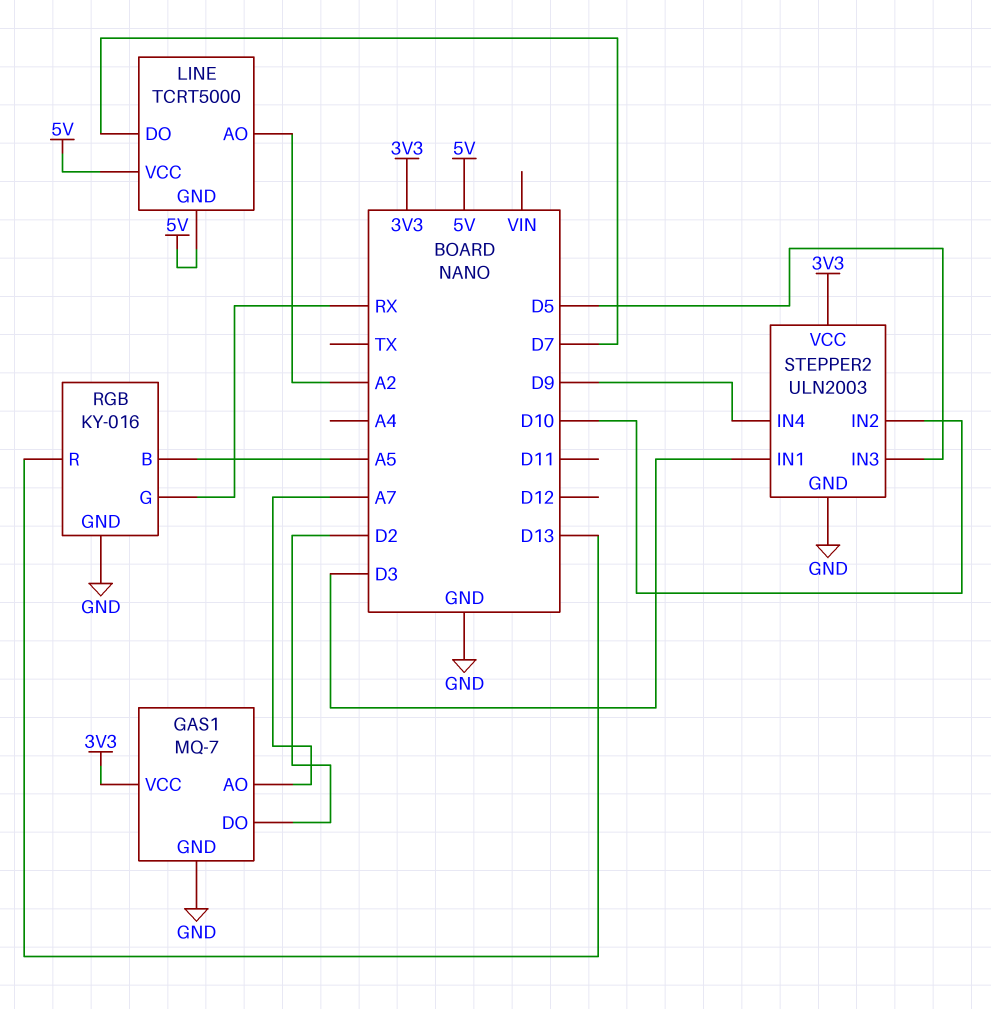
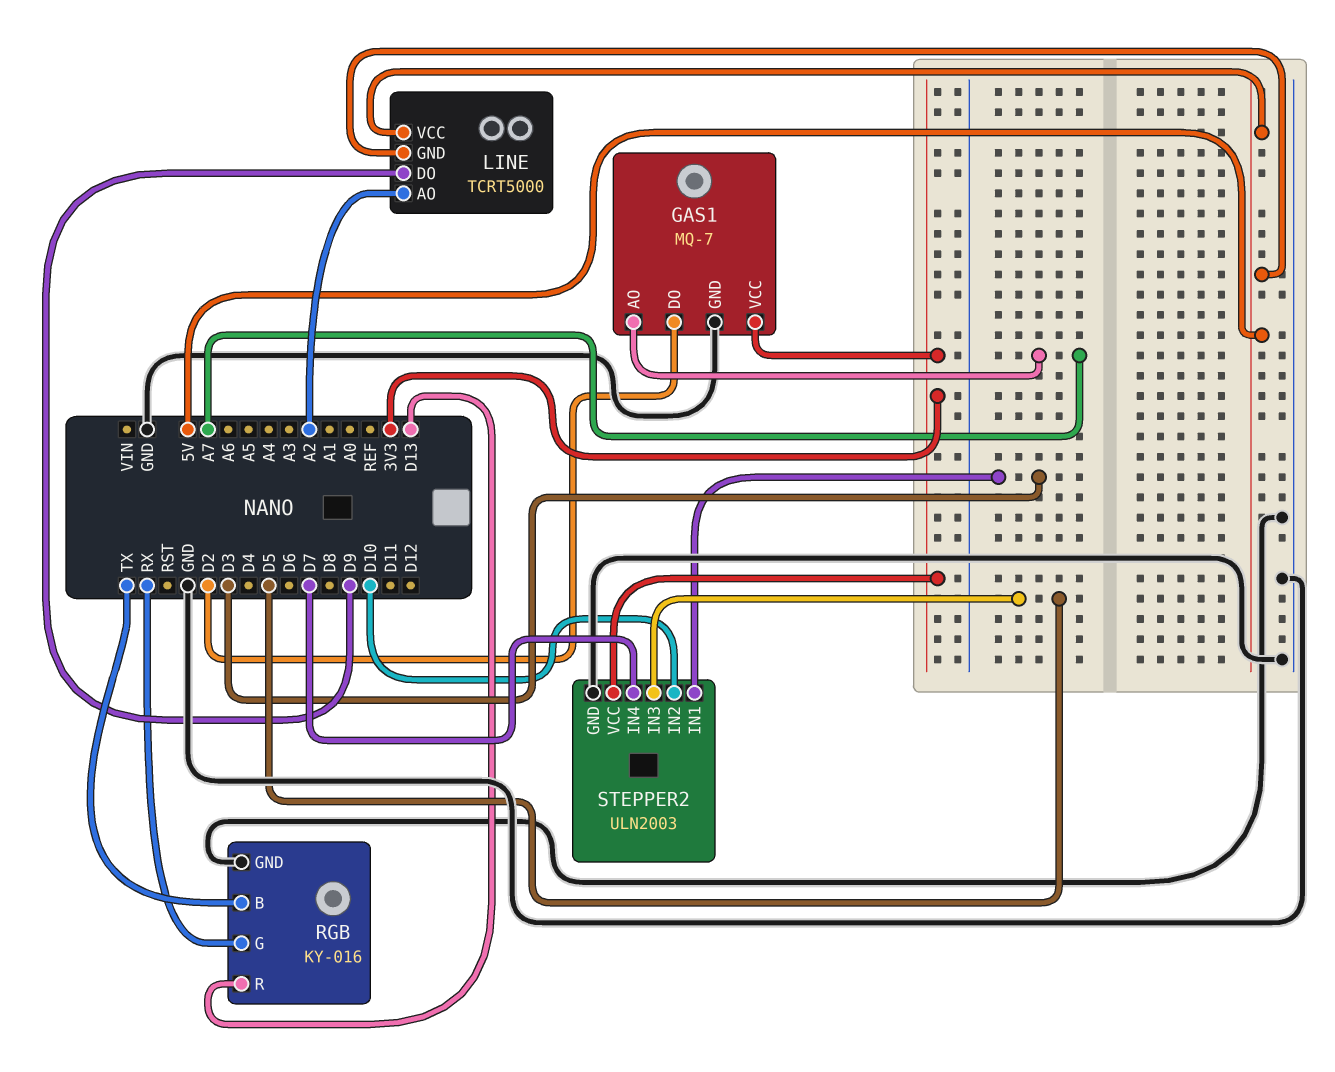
LINE pin DO: D7 -> D9
RGB pin B: A5 -> TX
STEPPER2 pin IN4: D9 -> D7

